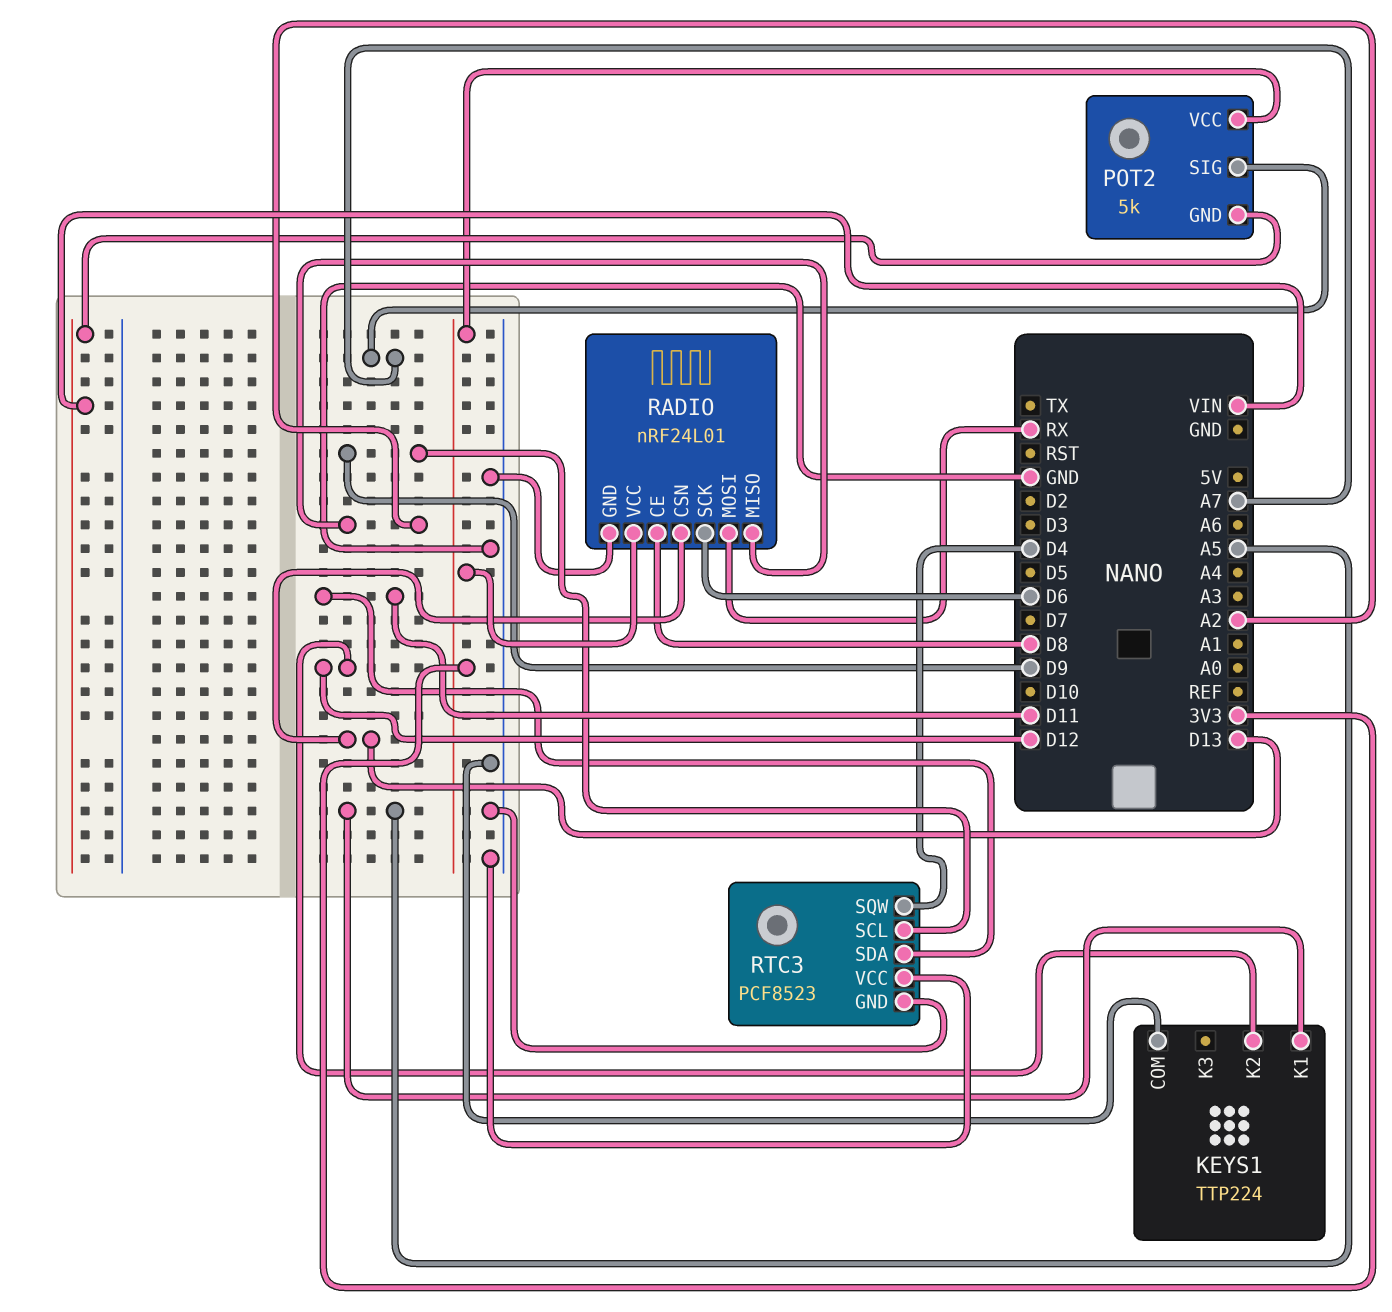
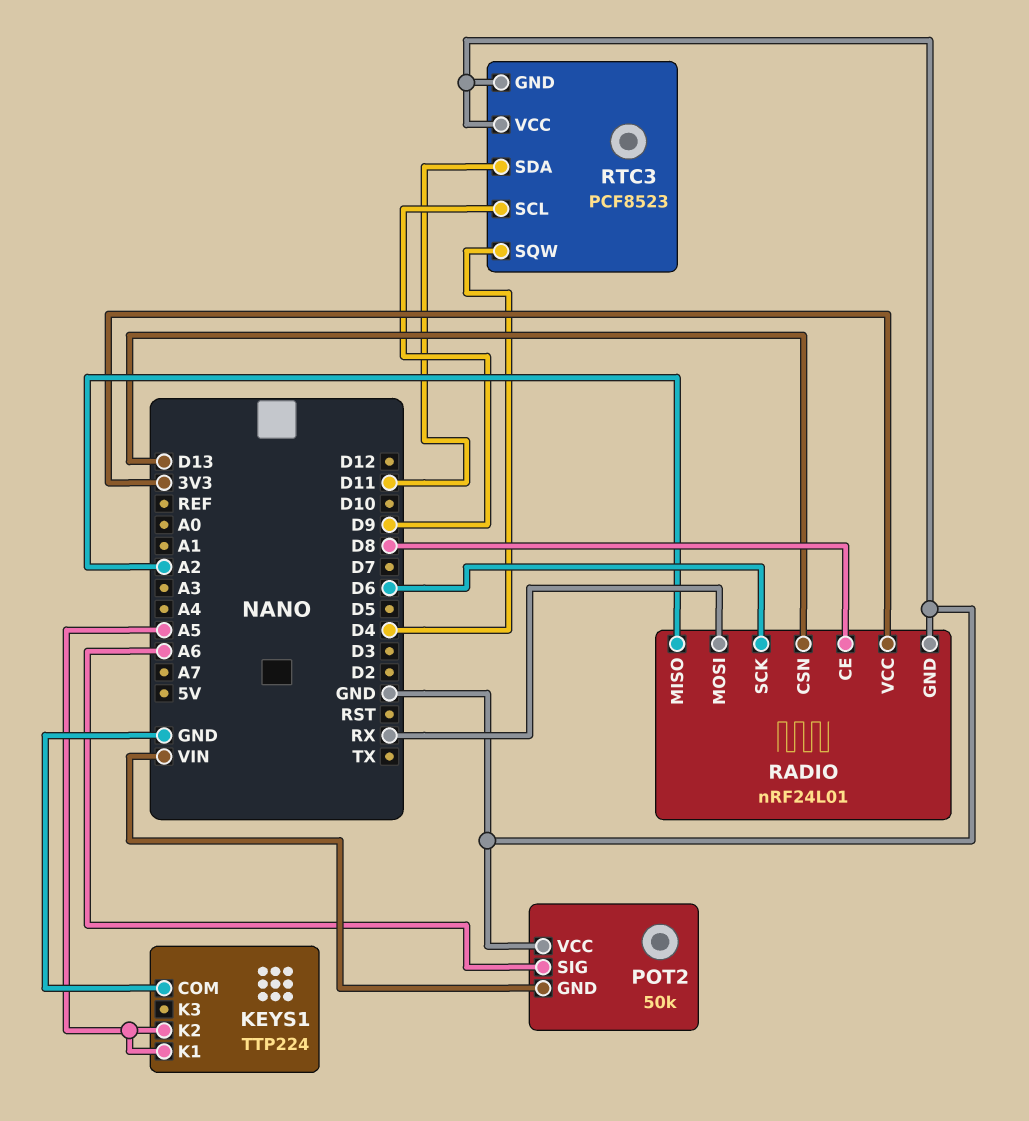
KEYS1 pin K2: D12 -> A5
POT2: 5k -> 50k
POT2 pin SIG: A7 -> A6
POT2 pin VCC: 3V3 -> GND

